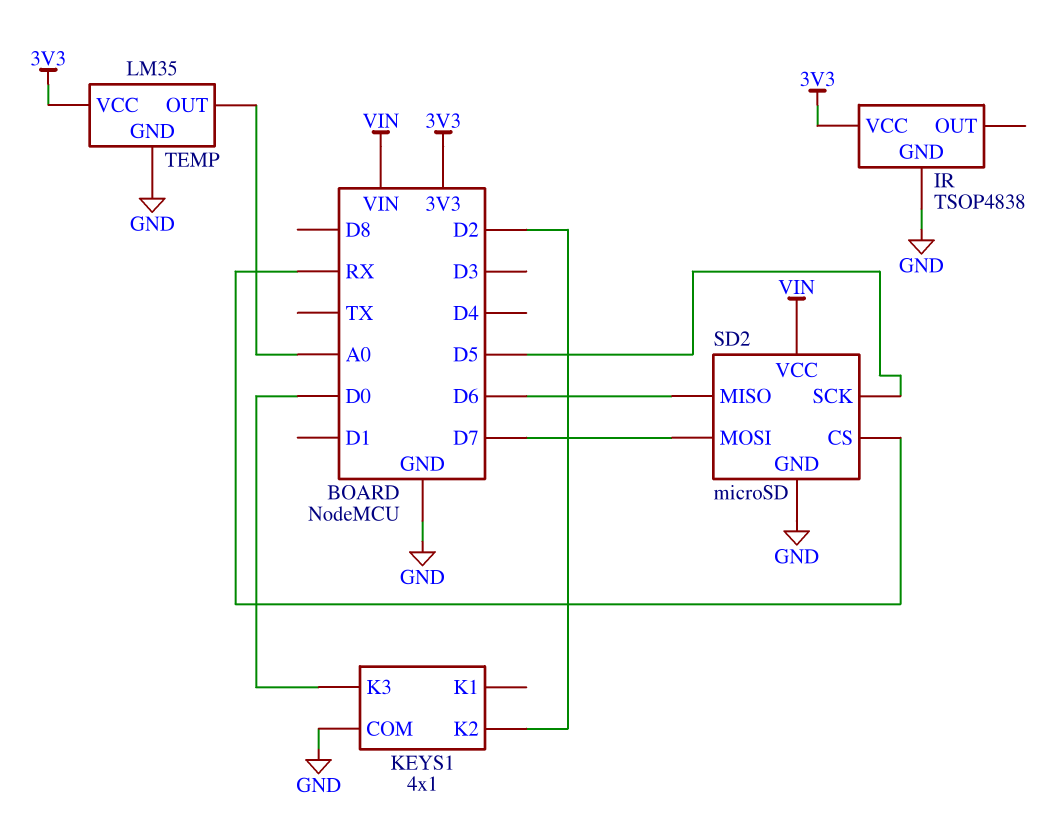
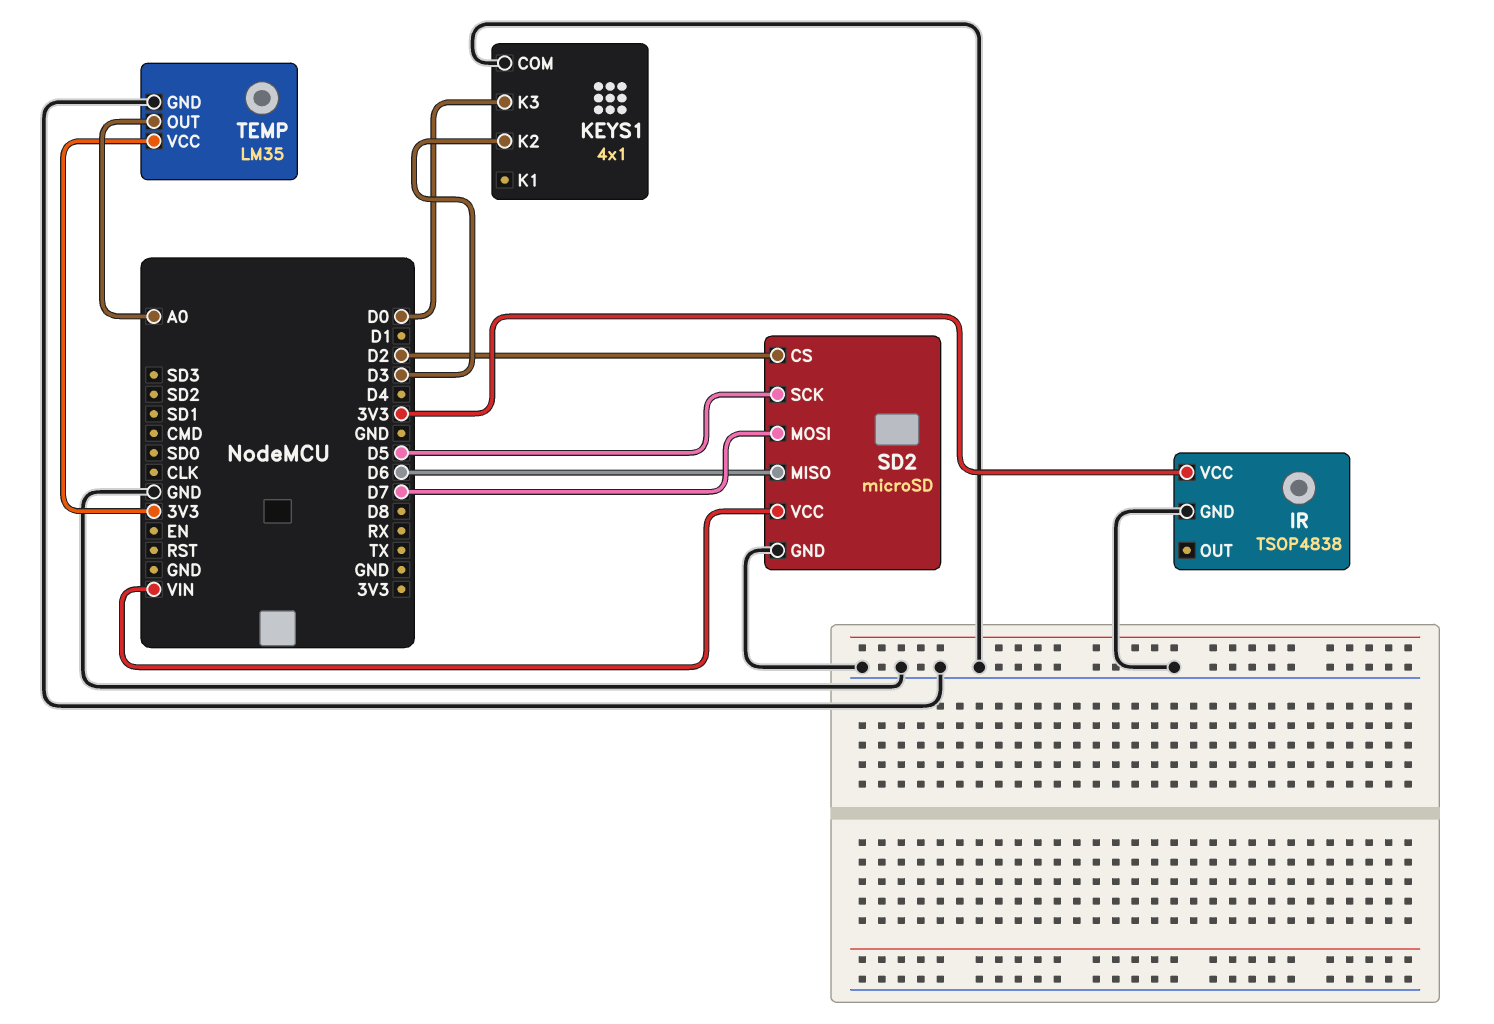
KEYS1 pin K2: D2 -> D3
SD2 pin CS: RX -> D2

